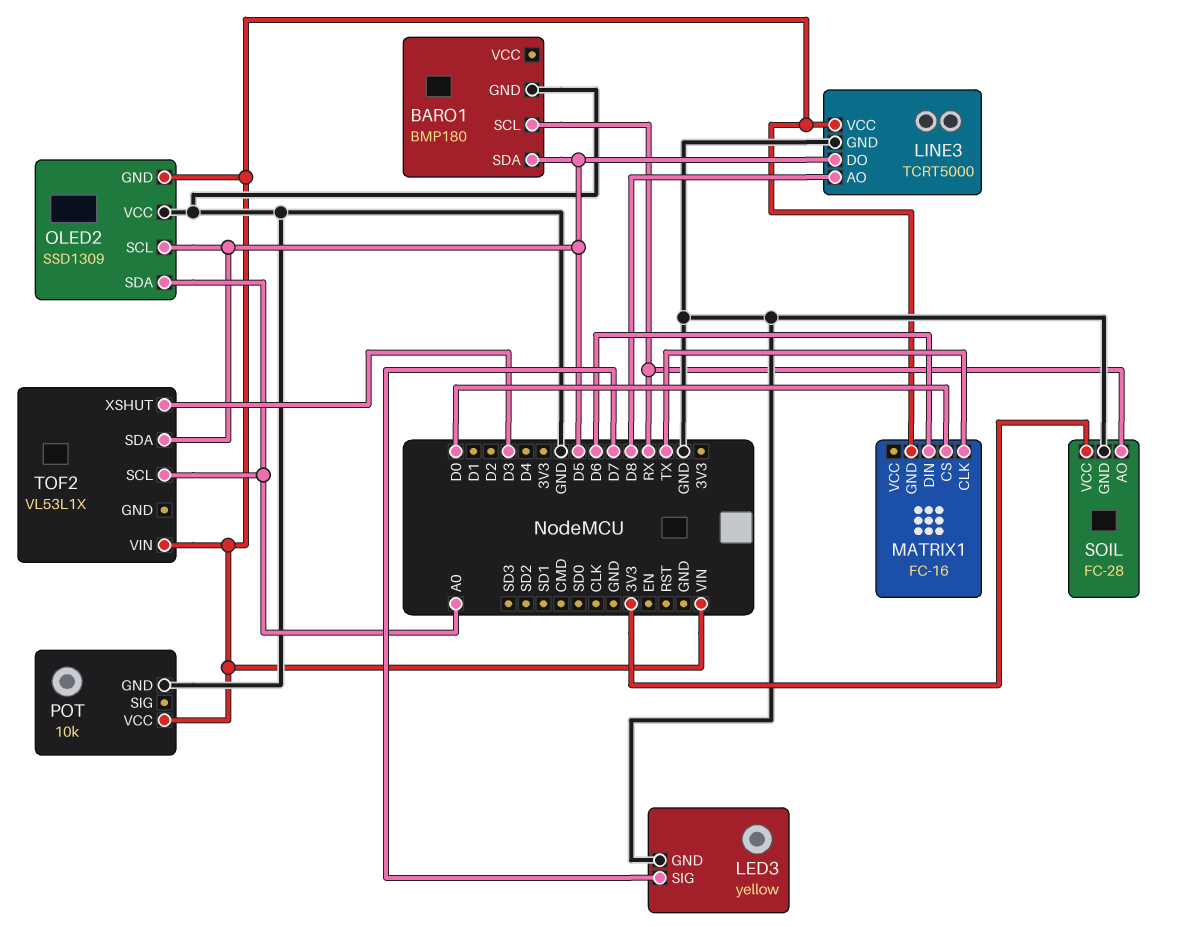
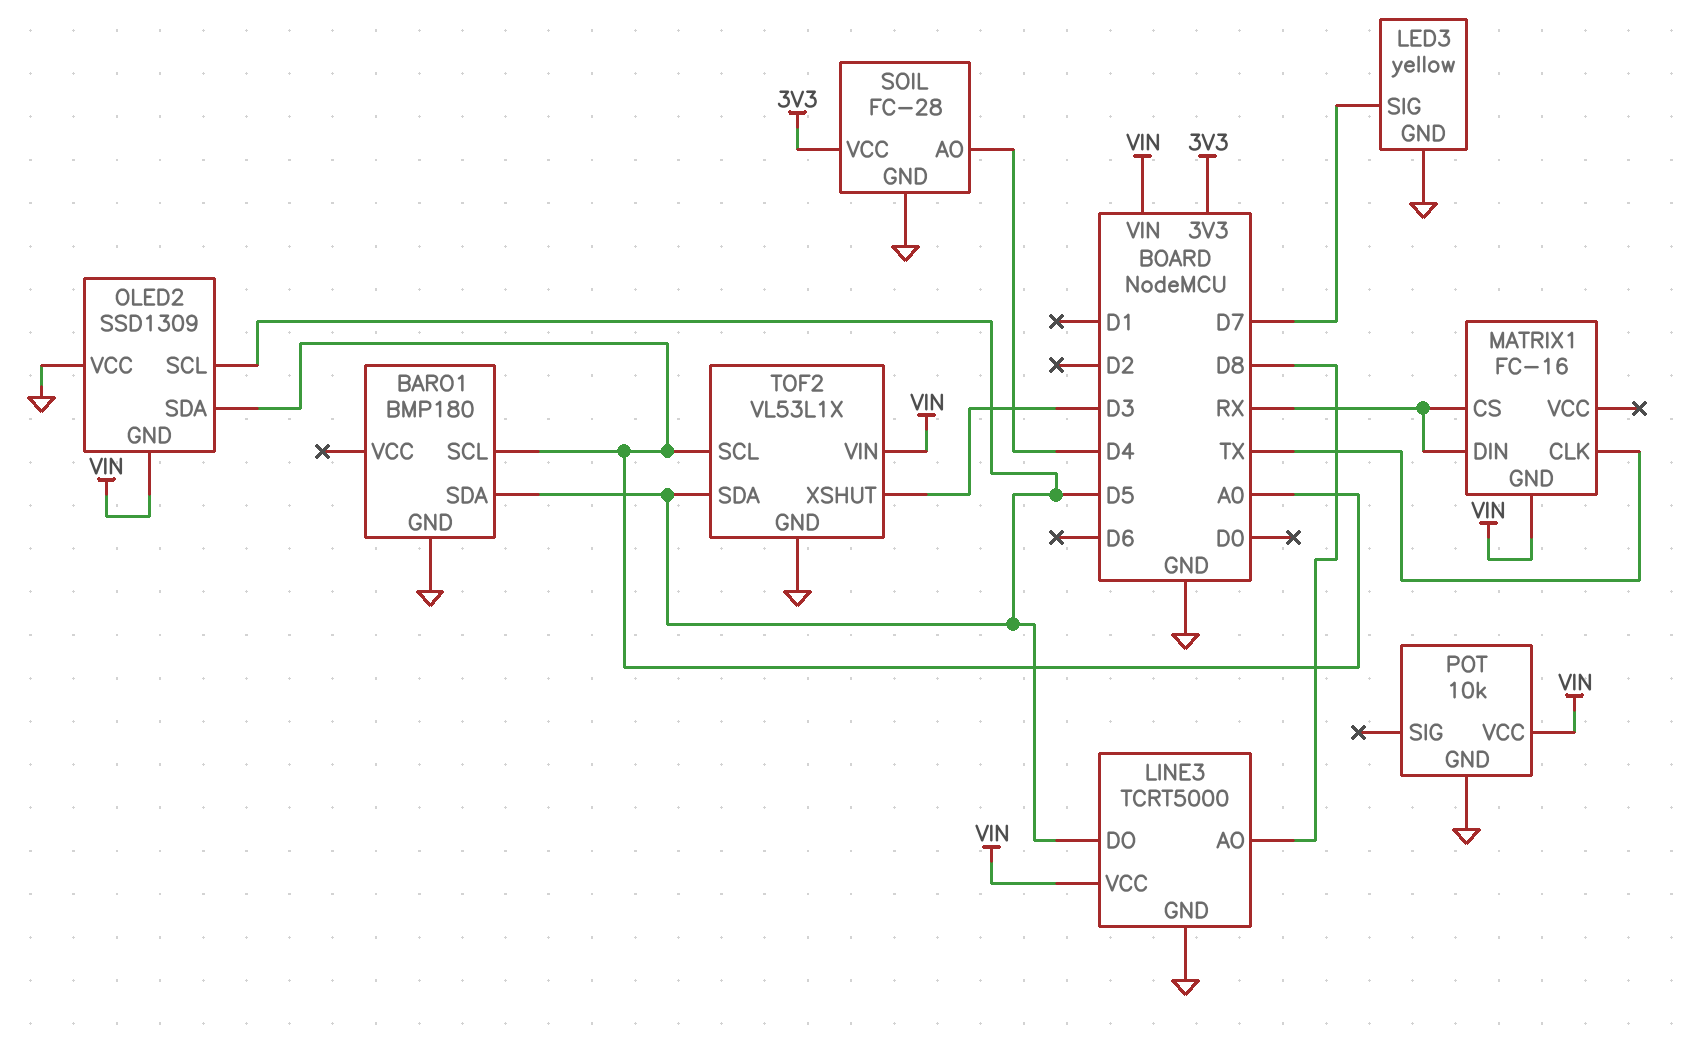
BARO1 pin SCL: RX -> A0
MATRIX1 pin CS: D0 -> RX
MATRIX1 pin DIN: D6 -> RX
SOIL pin AO: RX -> D4
TOF2 pin GND: none -> GND

